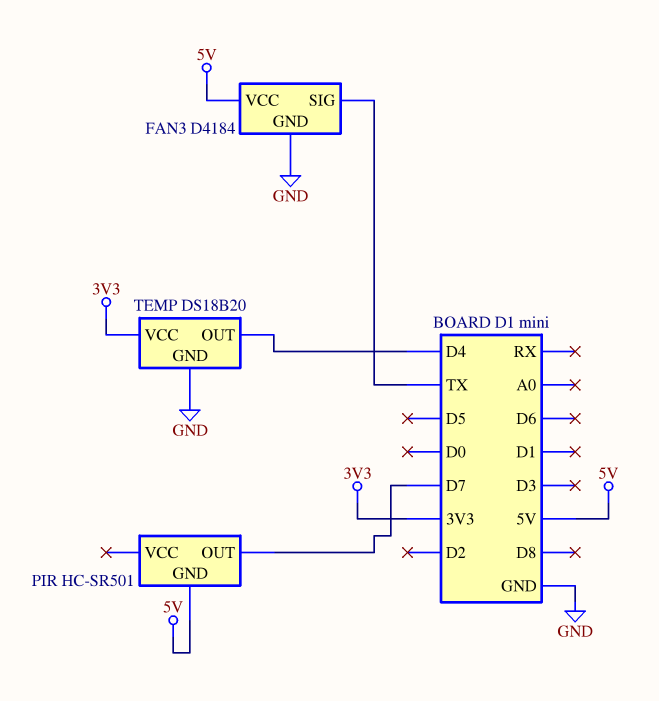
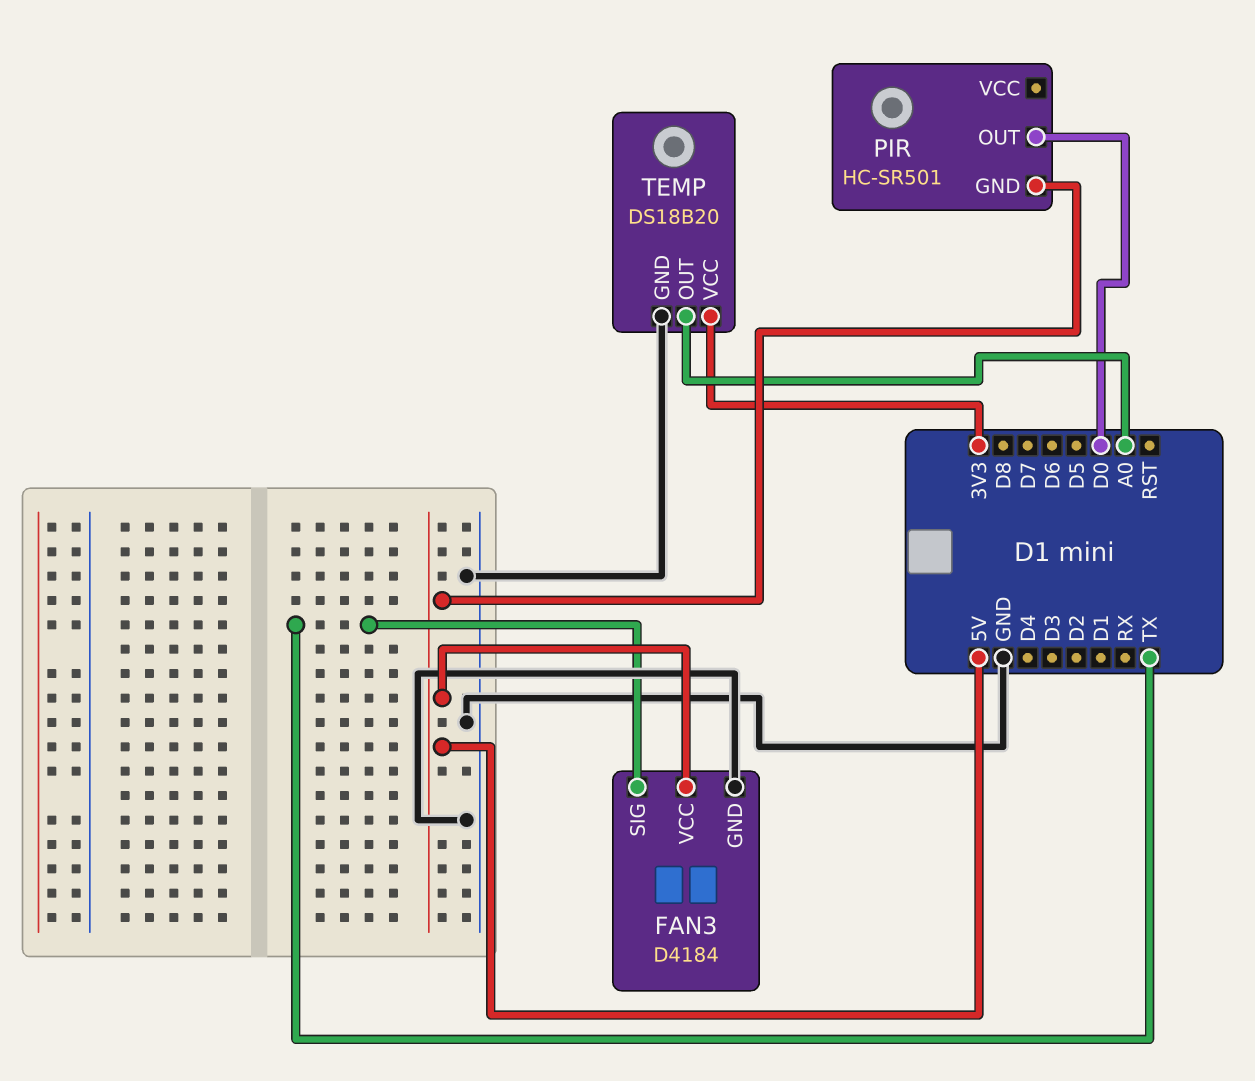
PIR pin OUT: D7 -> D0
TEMP pin OUT: D4 -> A0

